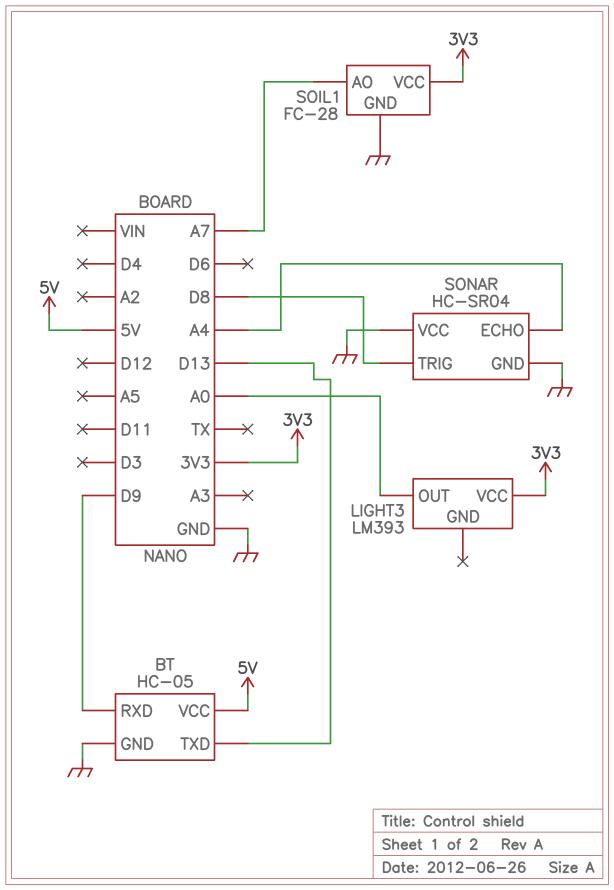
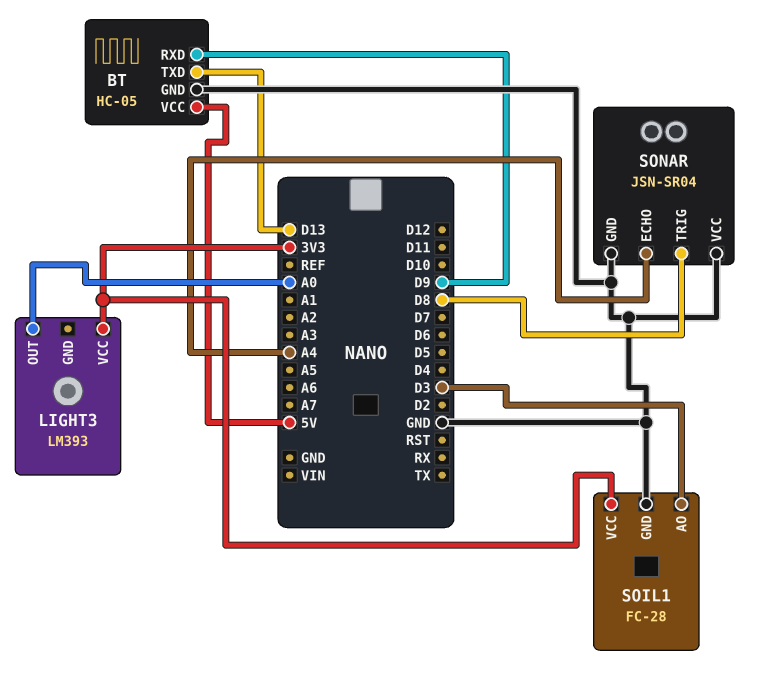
SOIL1 pin AO: A7 -> D3
SONAR: HC-SR04 -> JSN-SR04

